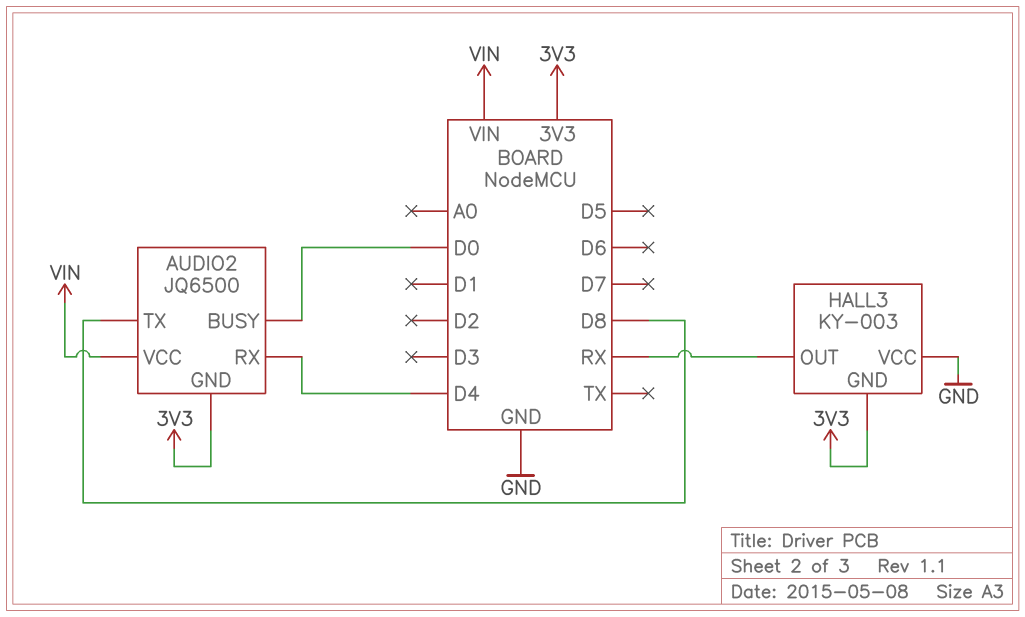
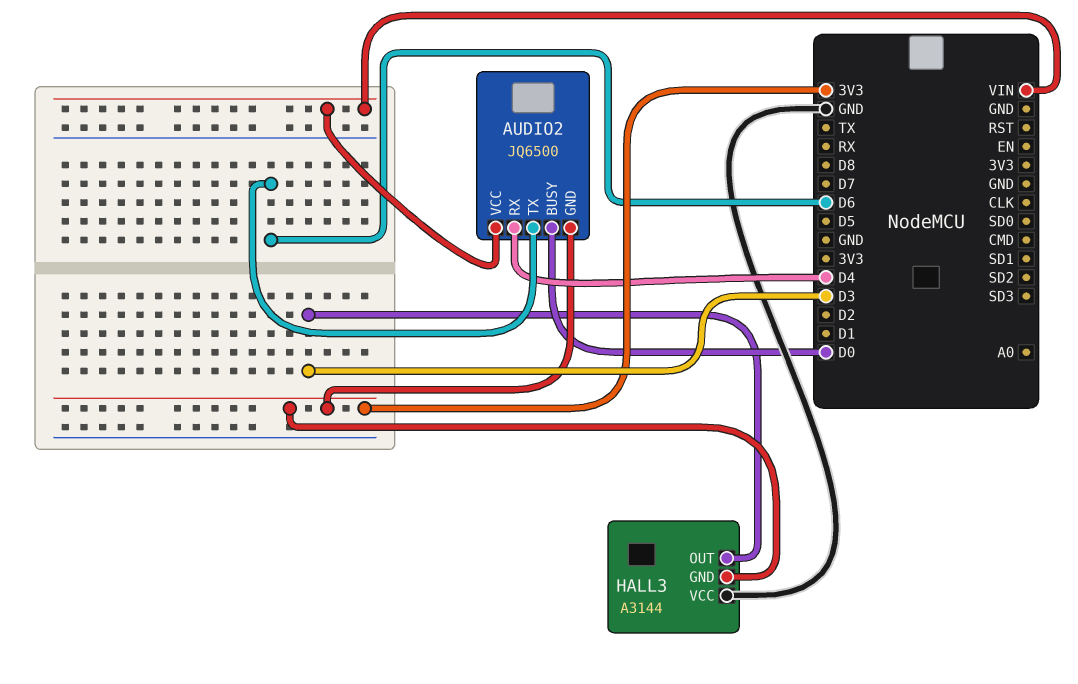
AUDIO2 pin TX: D8 -> D6
HALL3: KY-003 -> A3144
HALL3 pin OUT: RX -> D3

